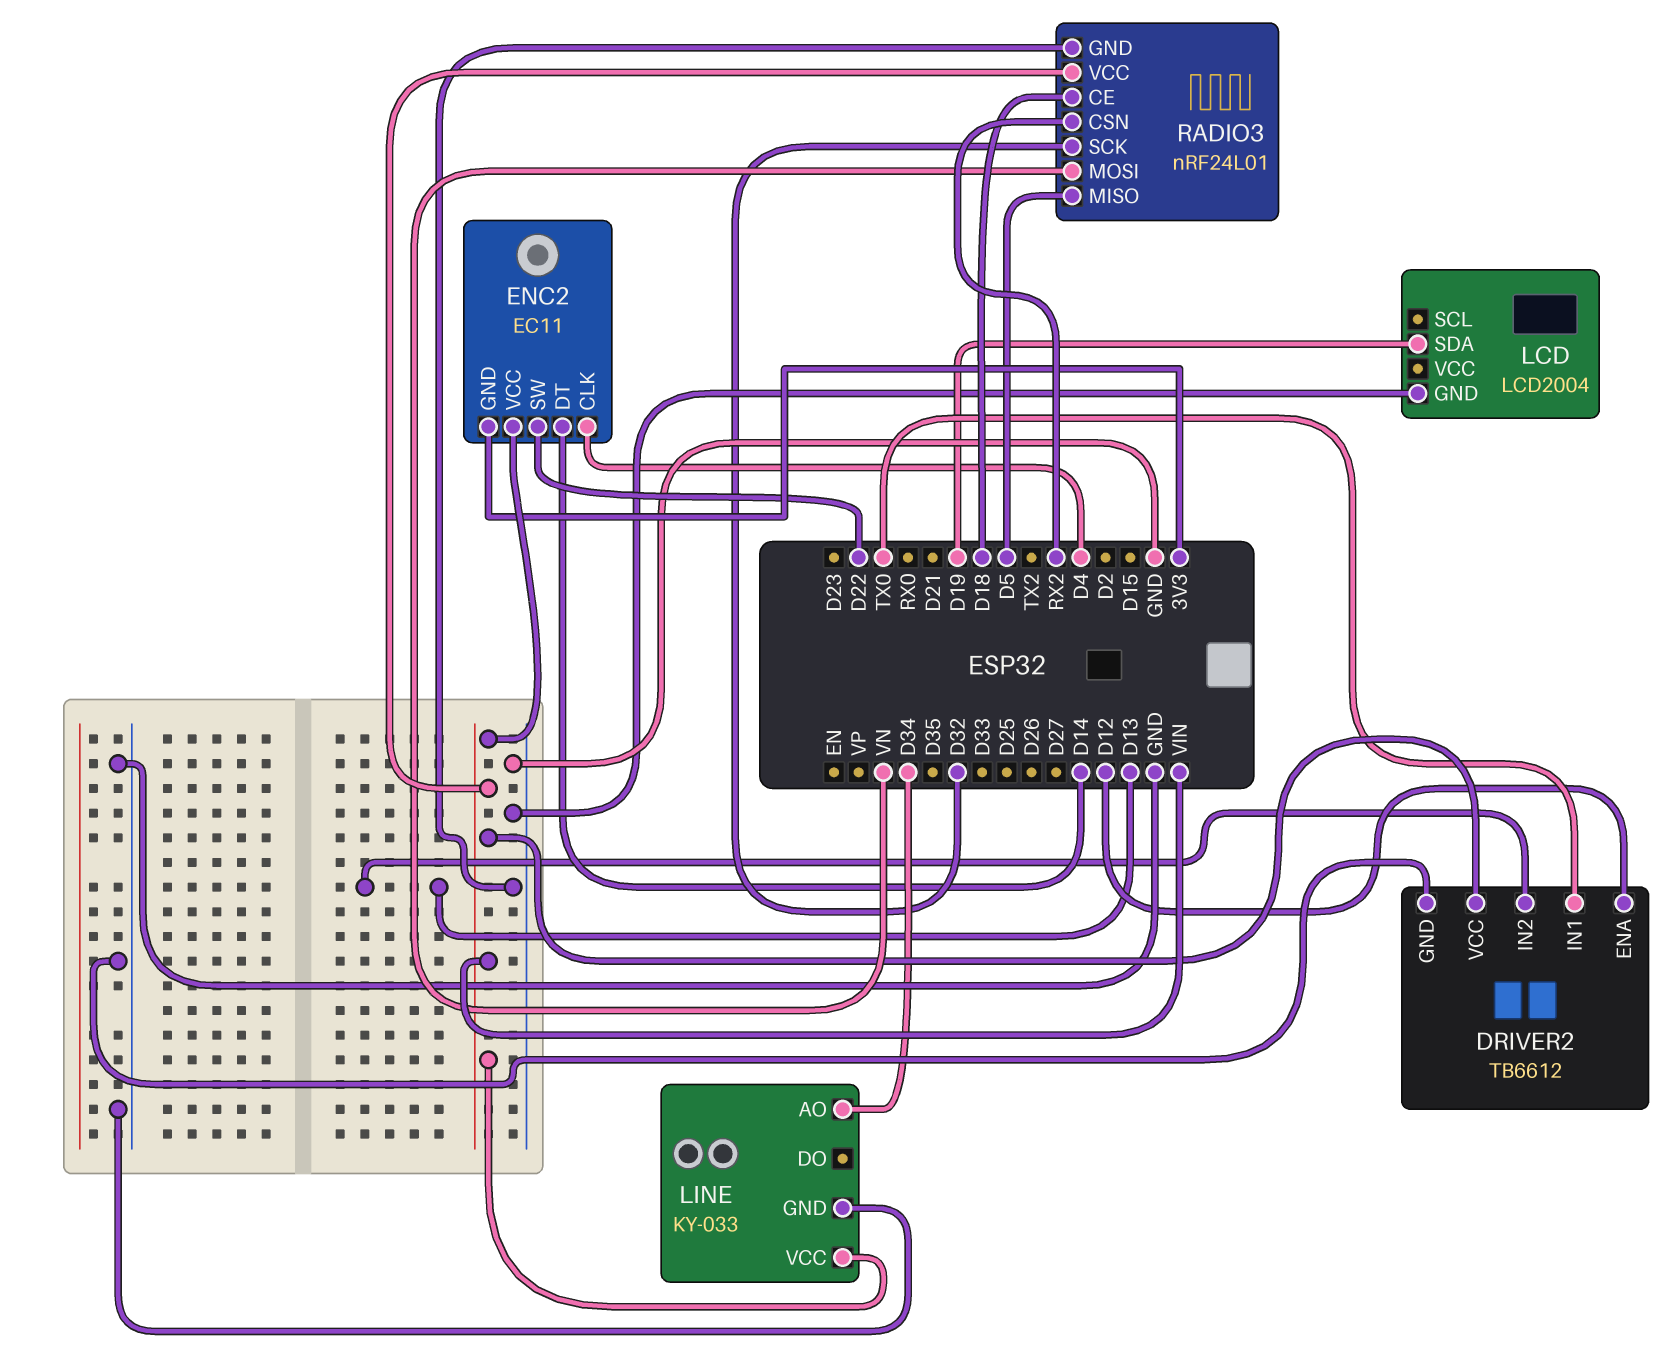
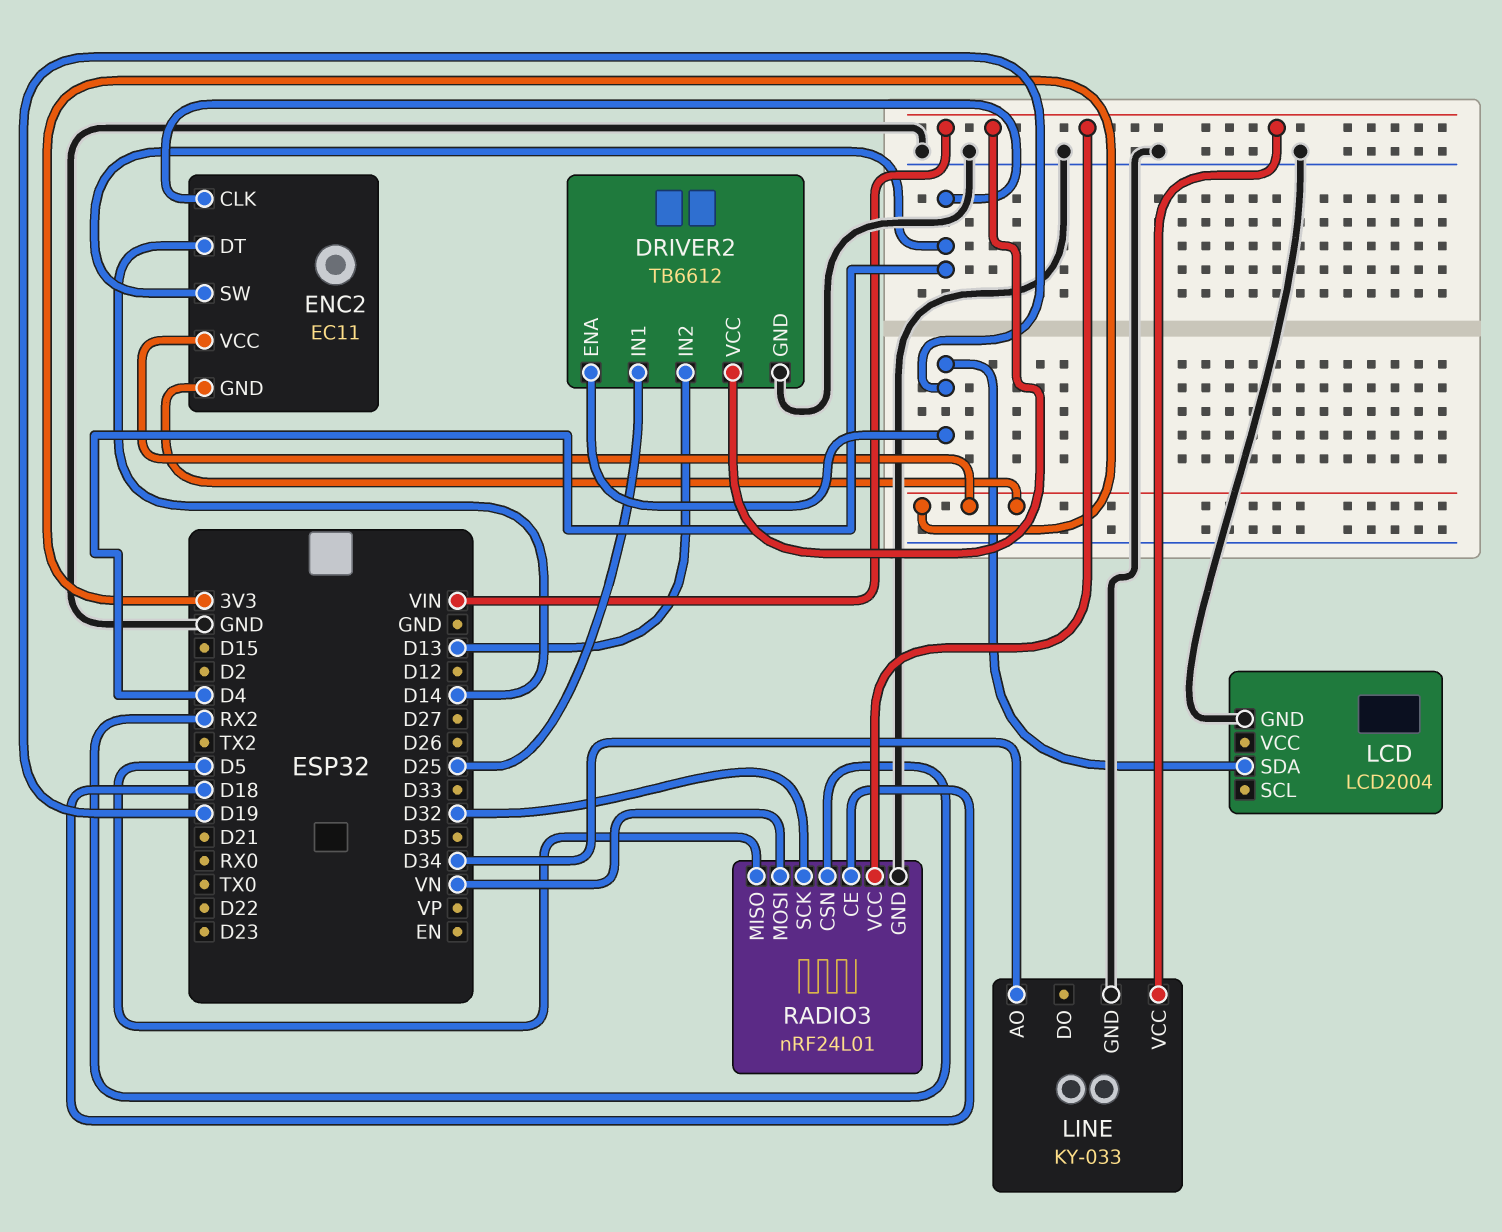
DRIVER2 pin ENA: D12 -> D19
DRIVER2 pin IN1: TX0 -> D25
ENC2 pin SW: D22 -> D4
ENC2 pin VCC: VIN -> 3V3

